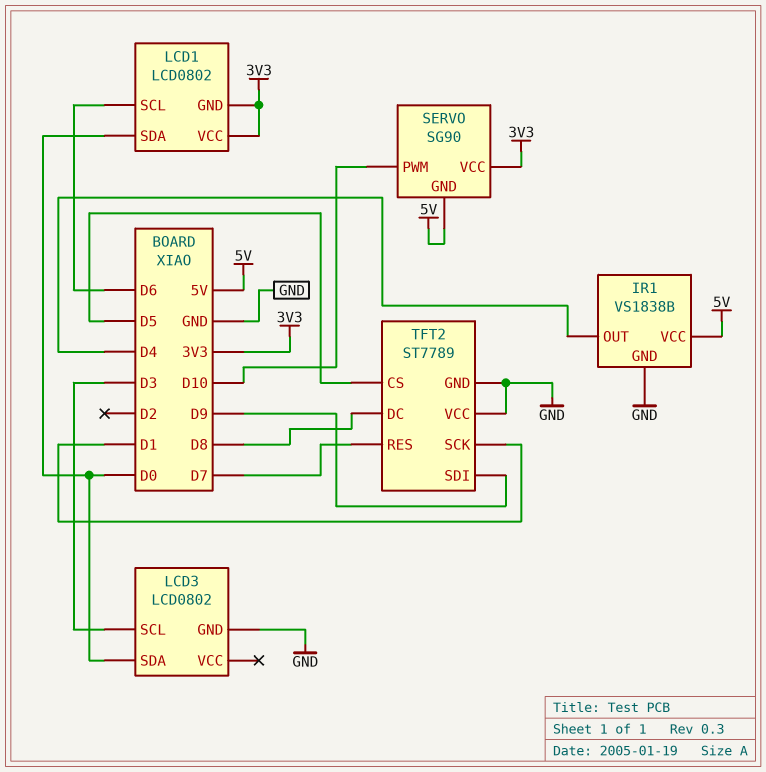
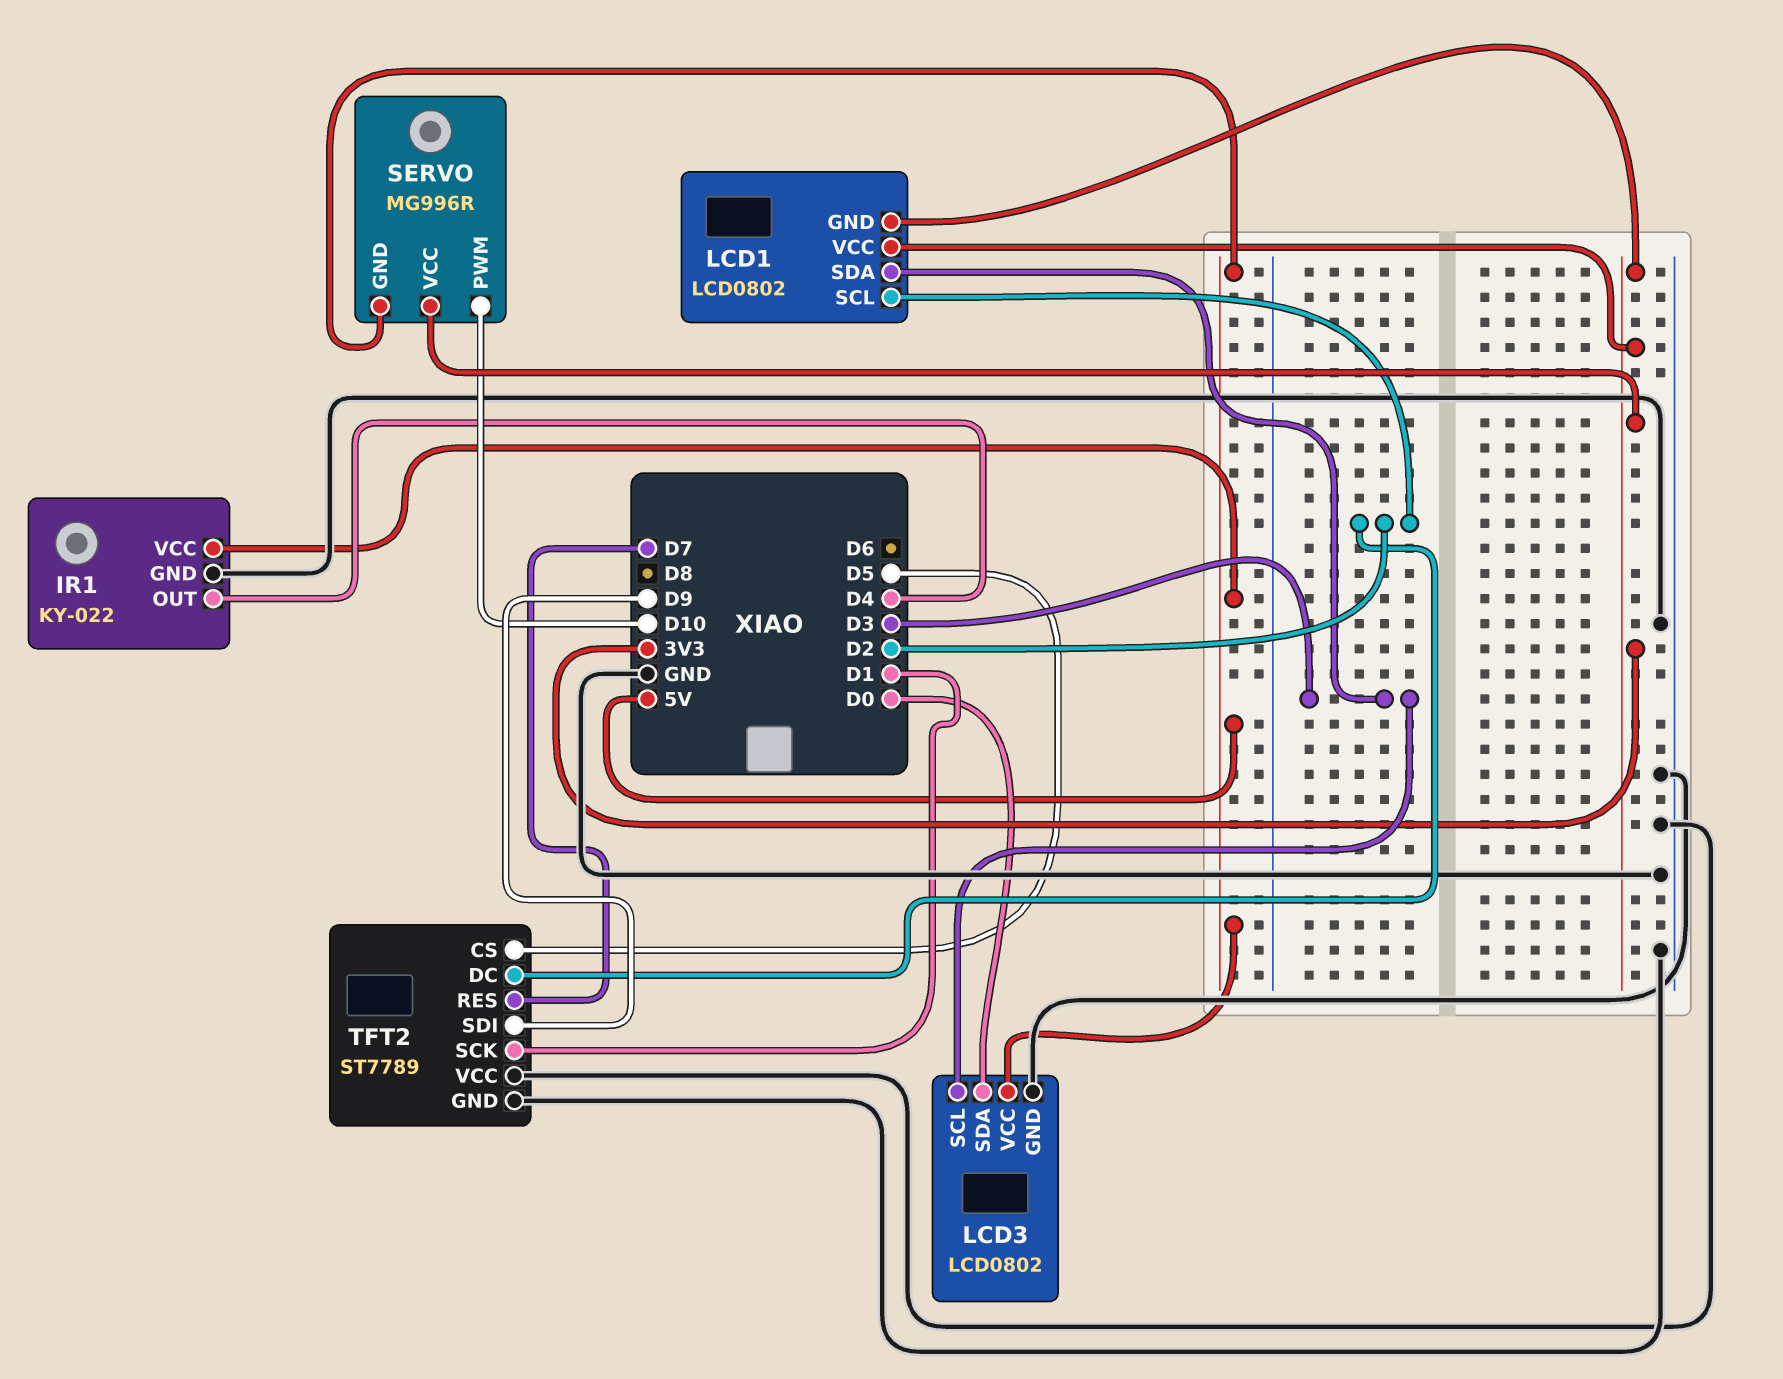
IR1: VS1838B -> KY-022
LCD1 pin SCL: D6 -> D2
LCD1 pin SDA: D0 -> D3
LCD3 pin VCC: none -> 5V
SERVO: SG90 -> MG996R
TFT2 pin DC: D8 -> D2

